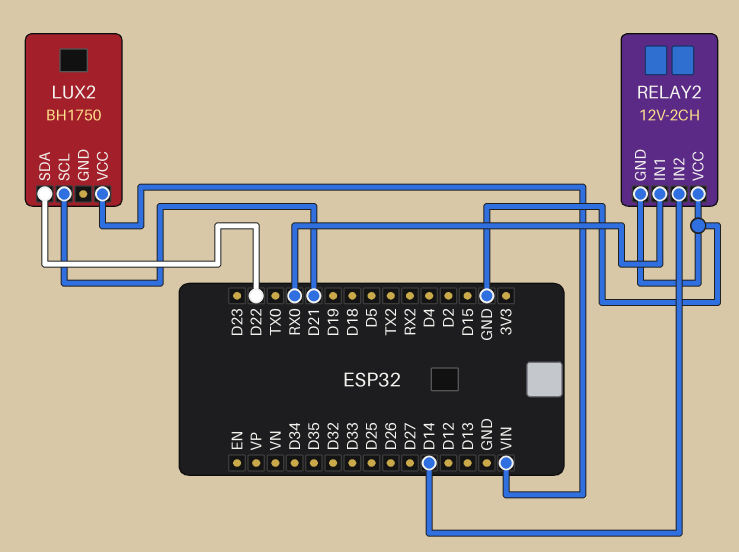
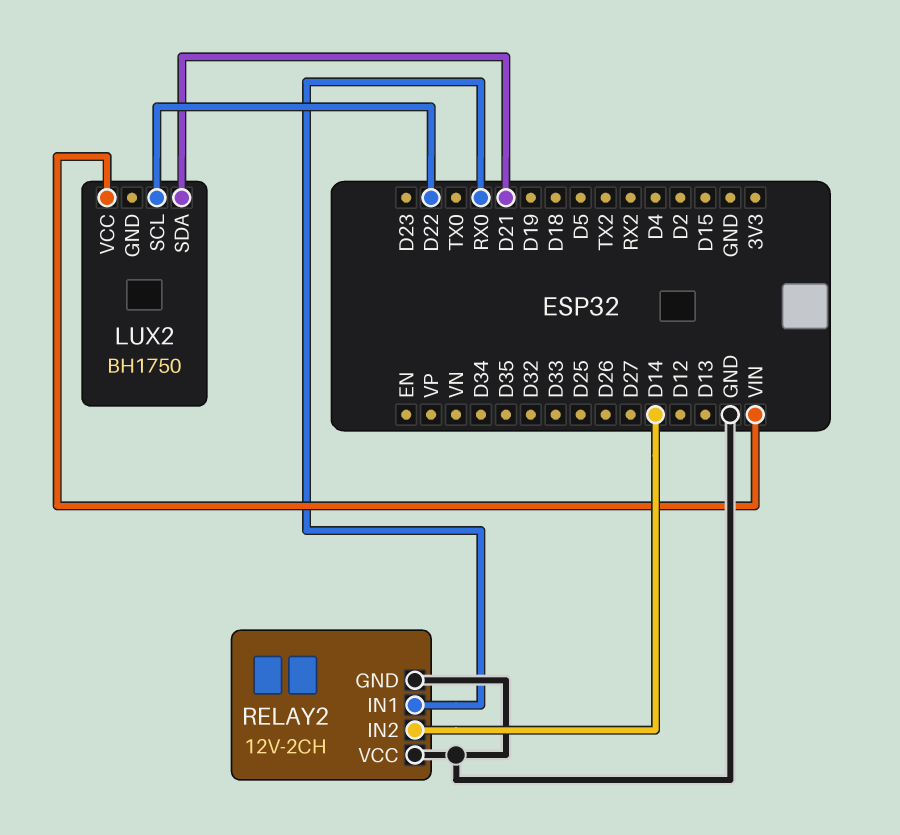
LUX2 pin SCL: D21 -> D22
LUX2 pin SDA: D22 -> D21

